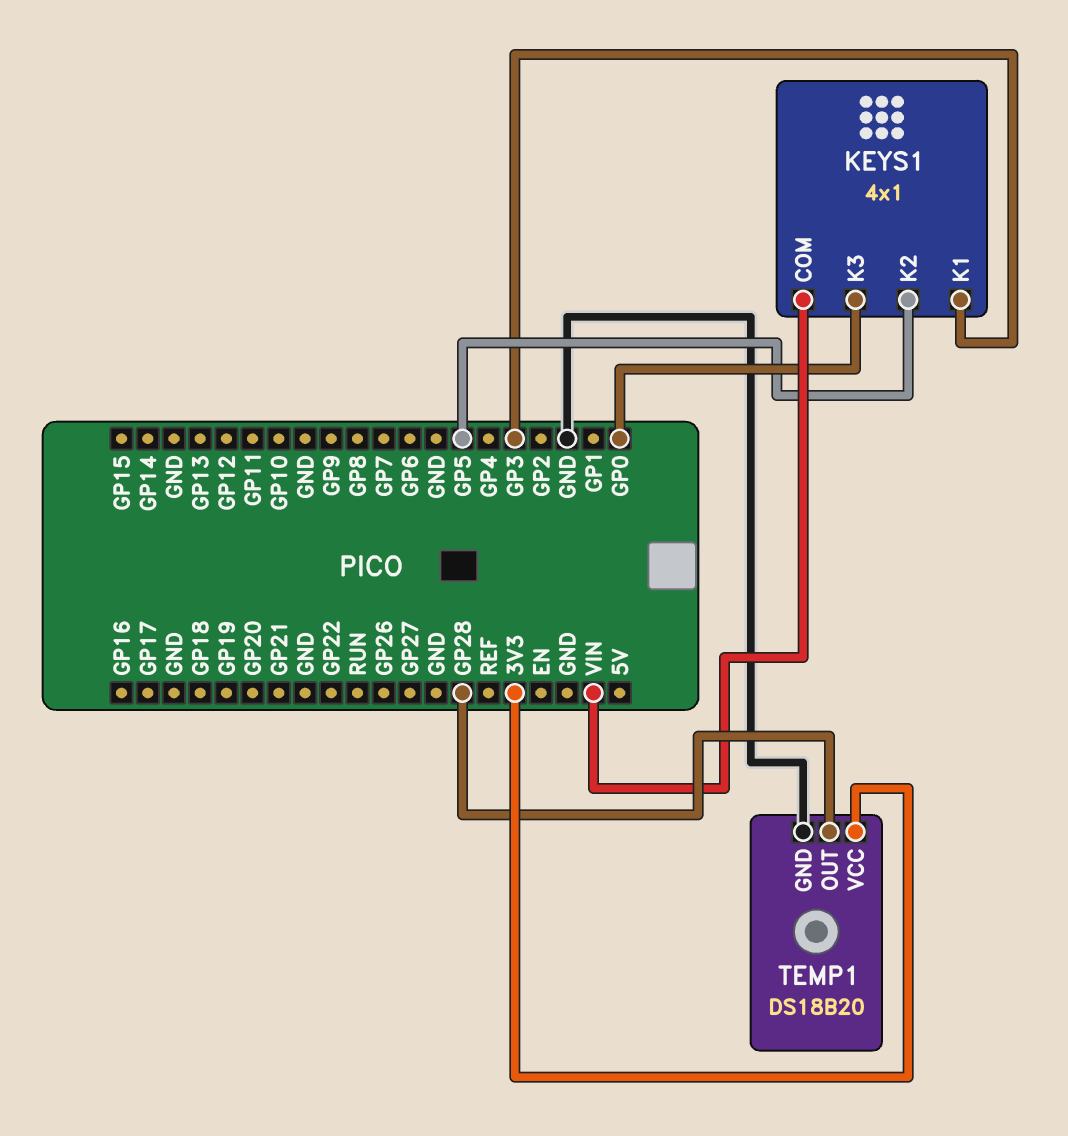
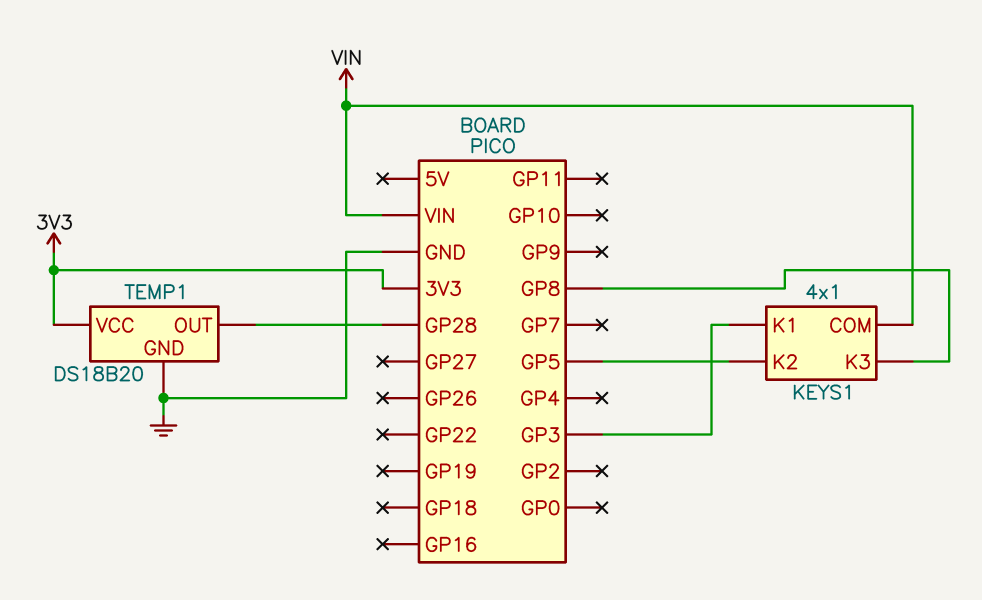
KEYS1 pin K3: GP0 -> GP8

